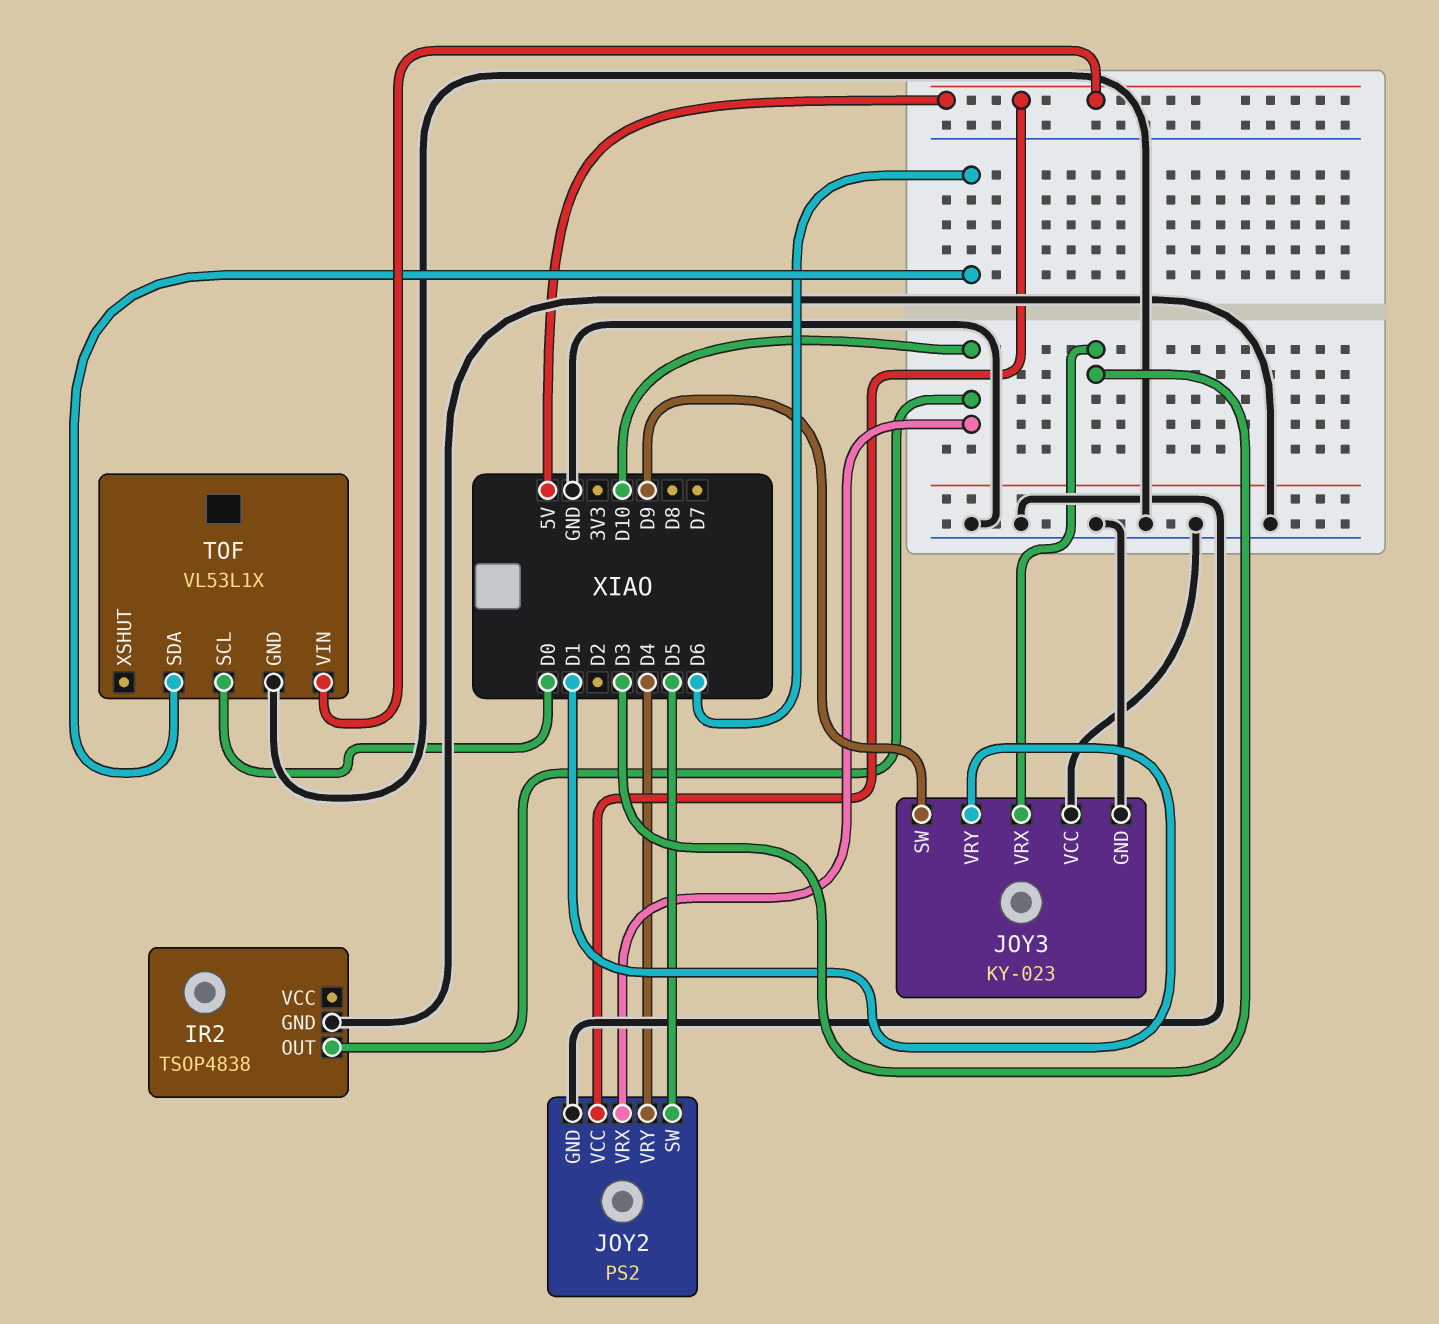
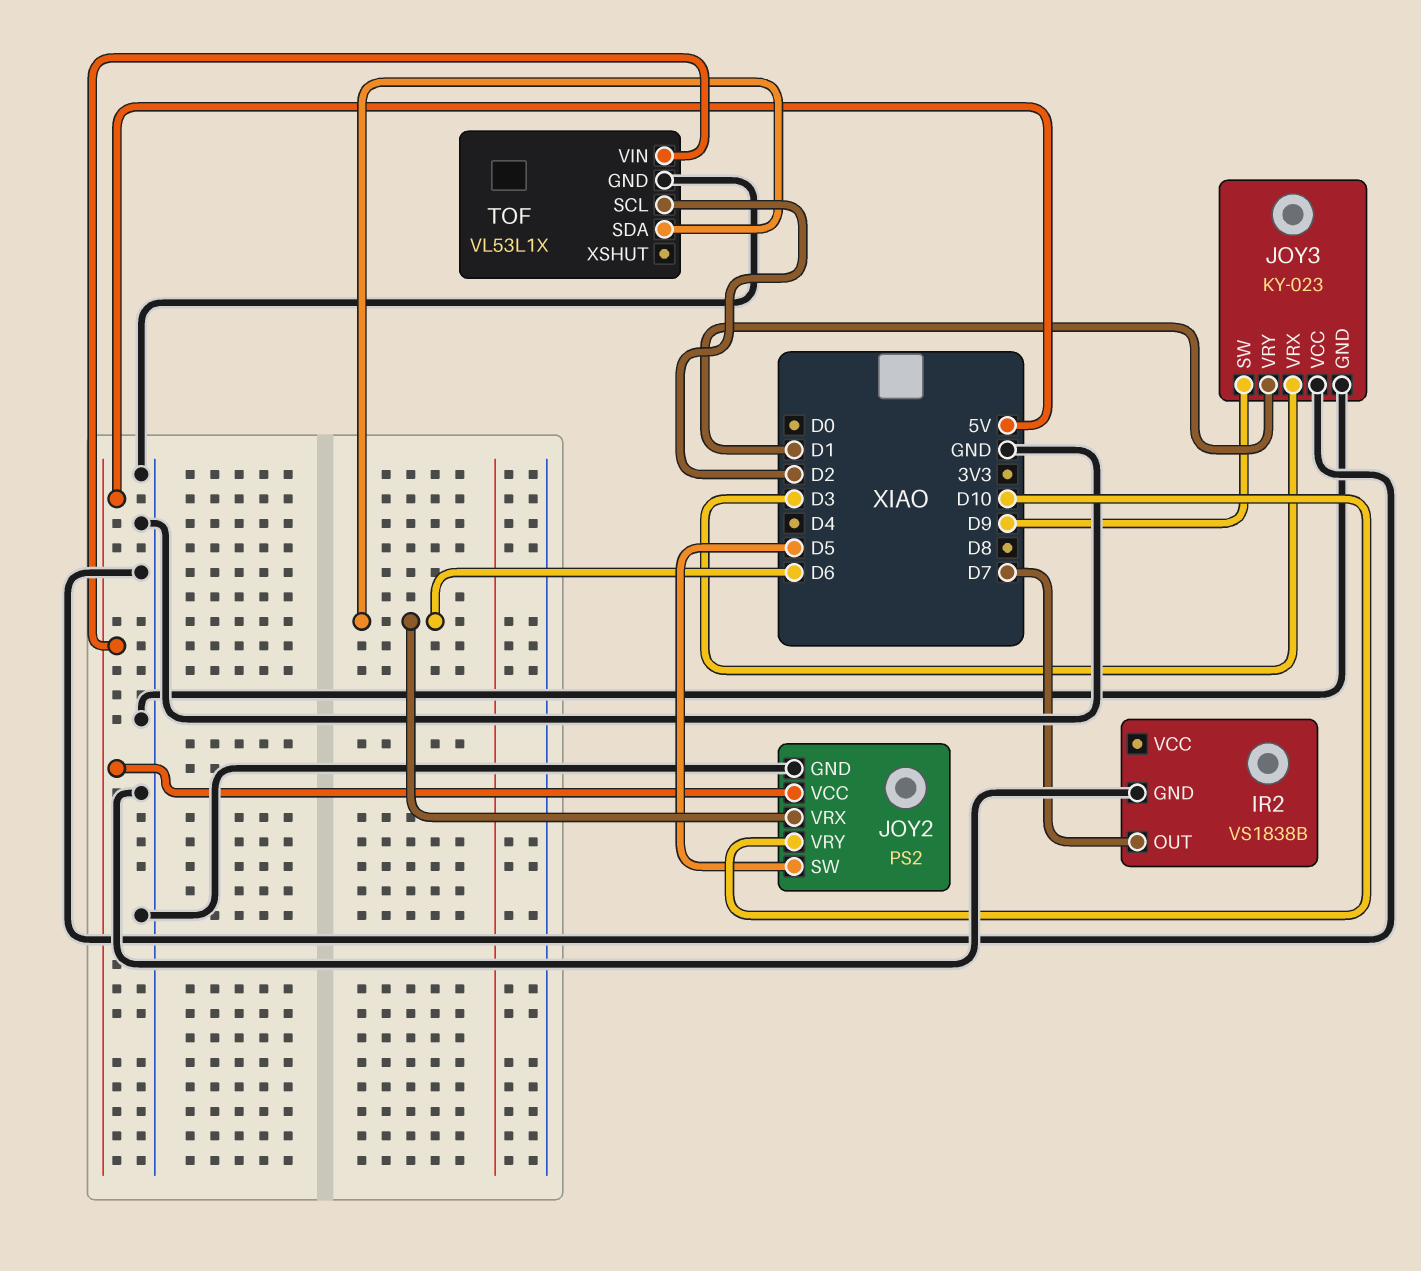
IR2: TSOP4838 -> VS1838B
IR2 pin OUT: D10 -> D7
JOY2 pin VRX: D10 -> D6
JOY2 pin VRY: D4 -> D10
TOF pin SCL: D0 -> D2

